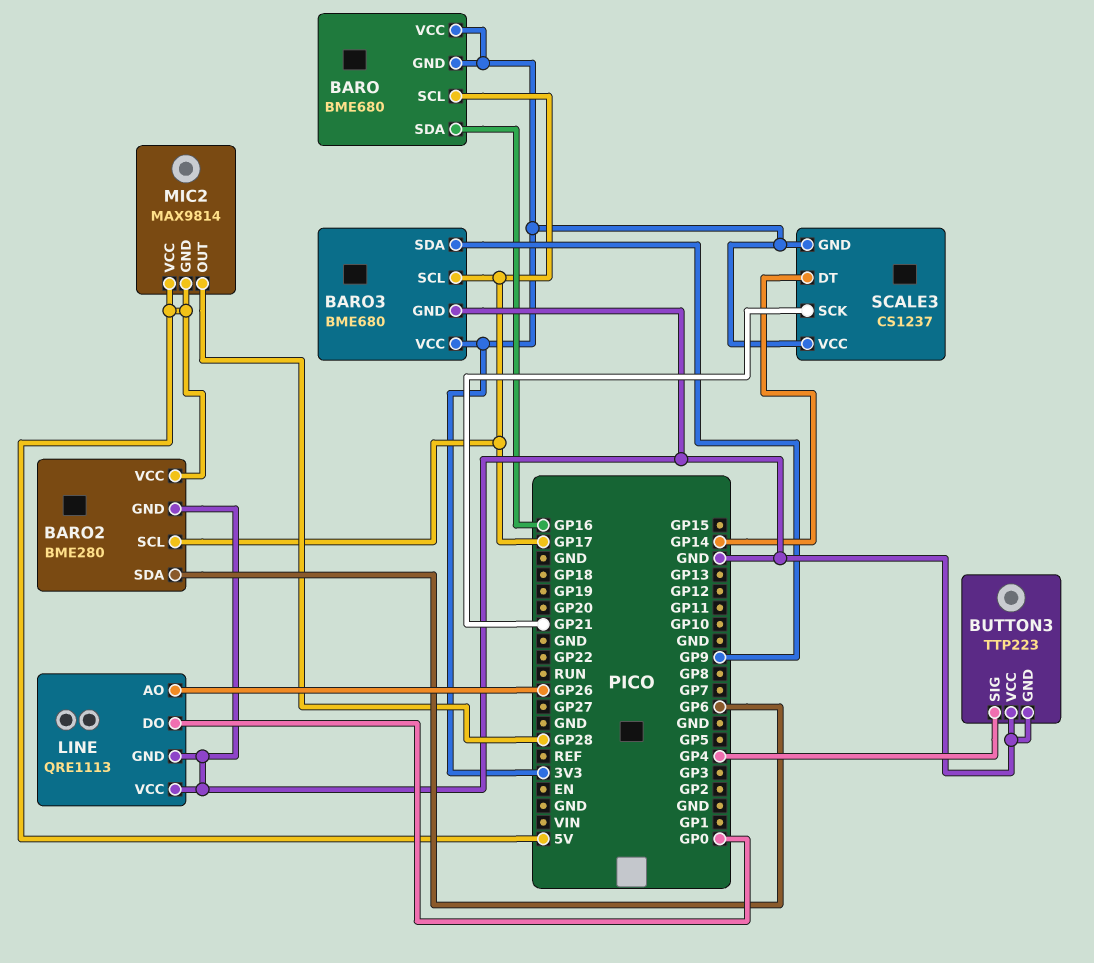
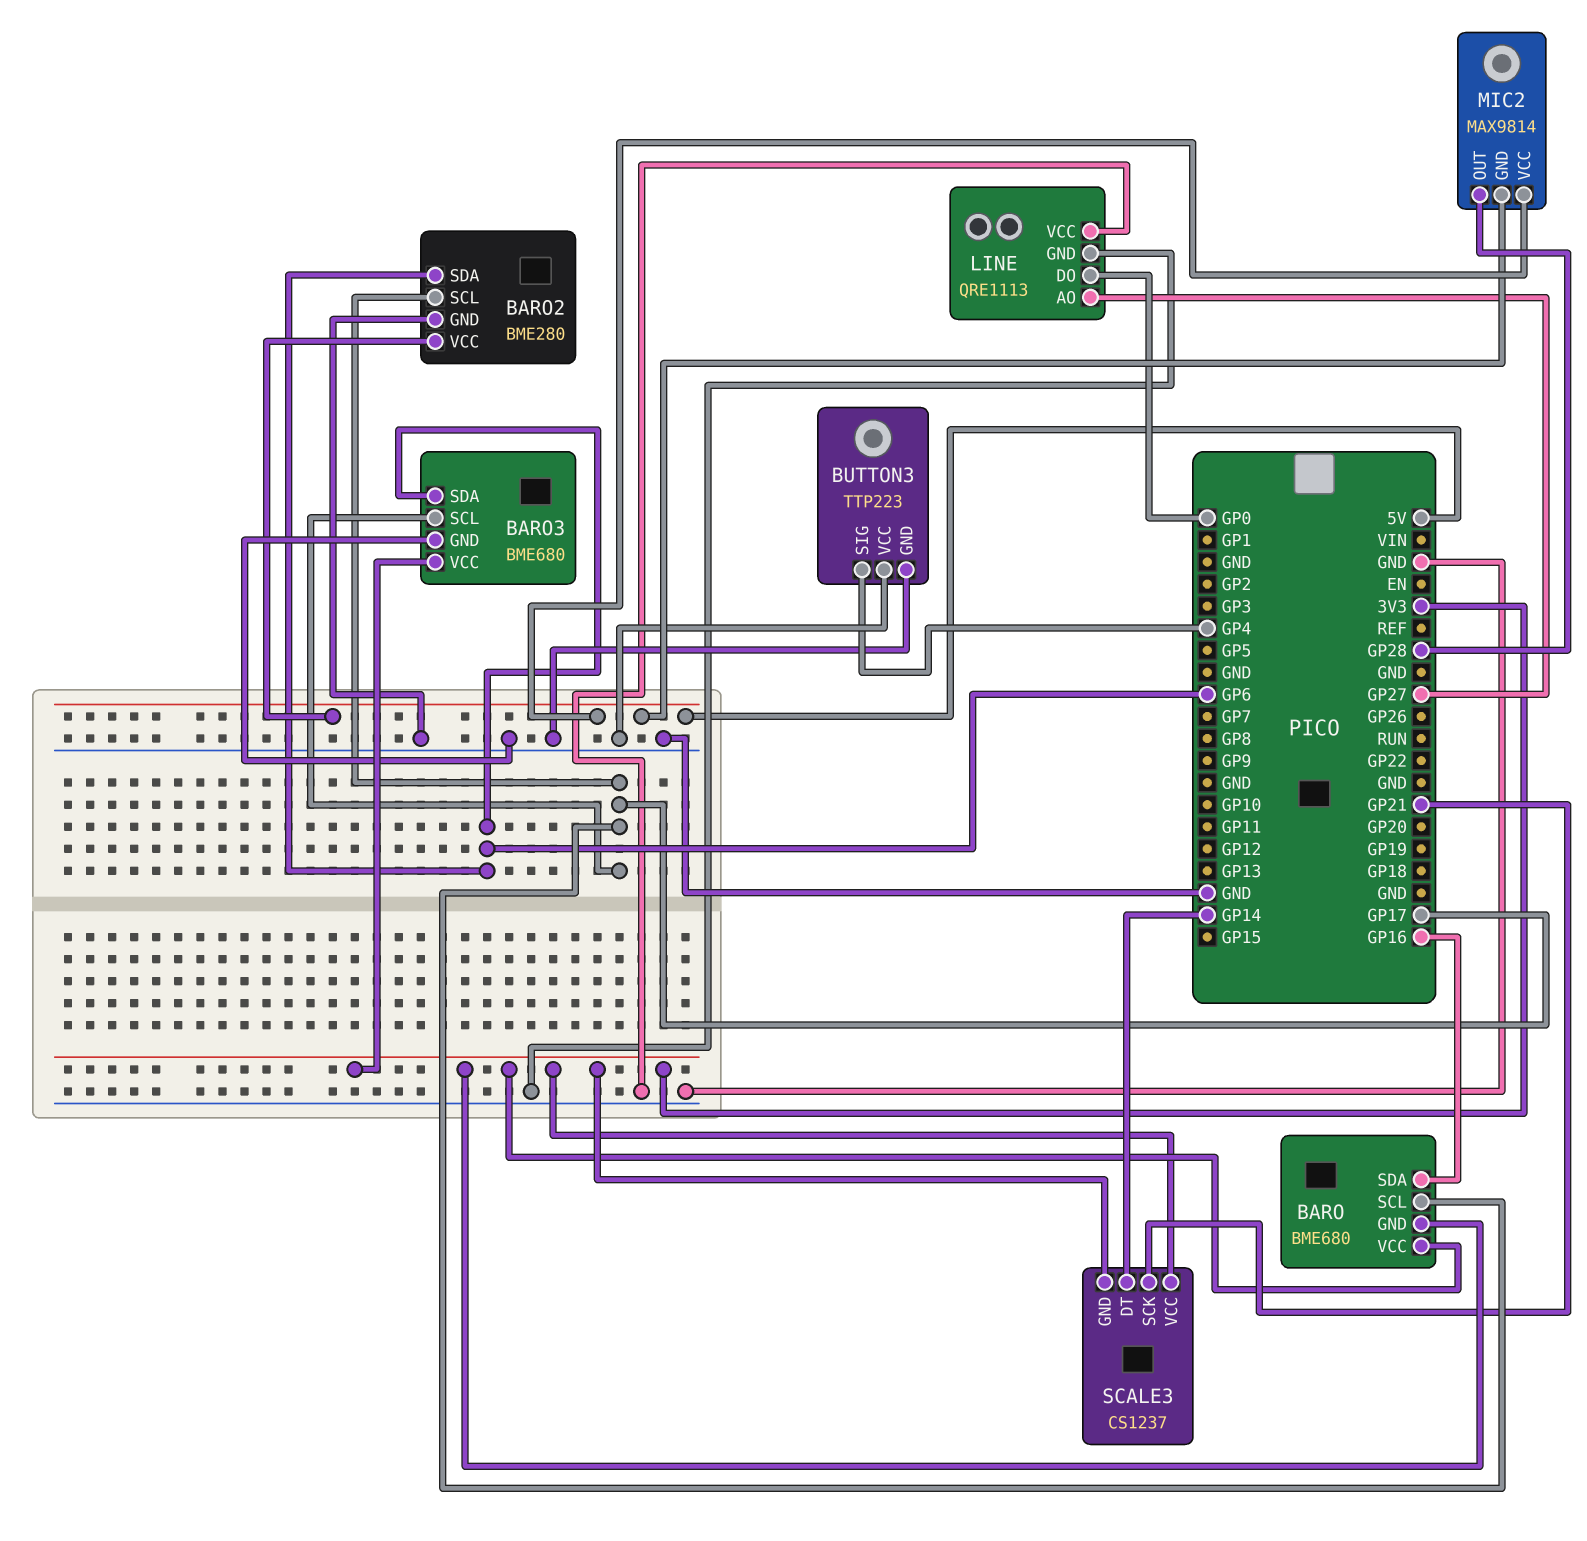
BARO3 pin SDA: GP9 -> GP6
LINE pin AO: GP26 -> GP27

